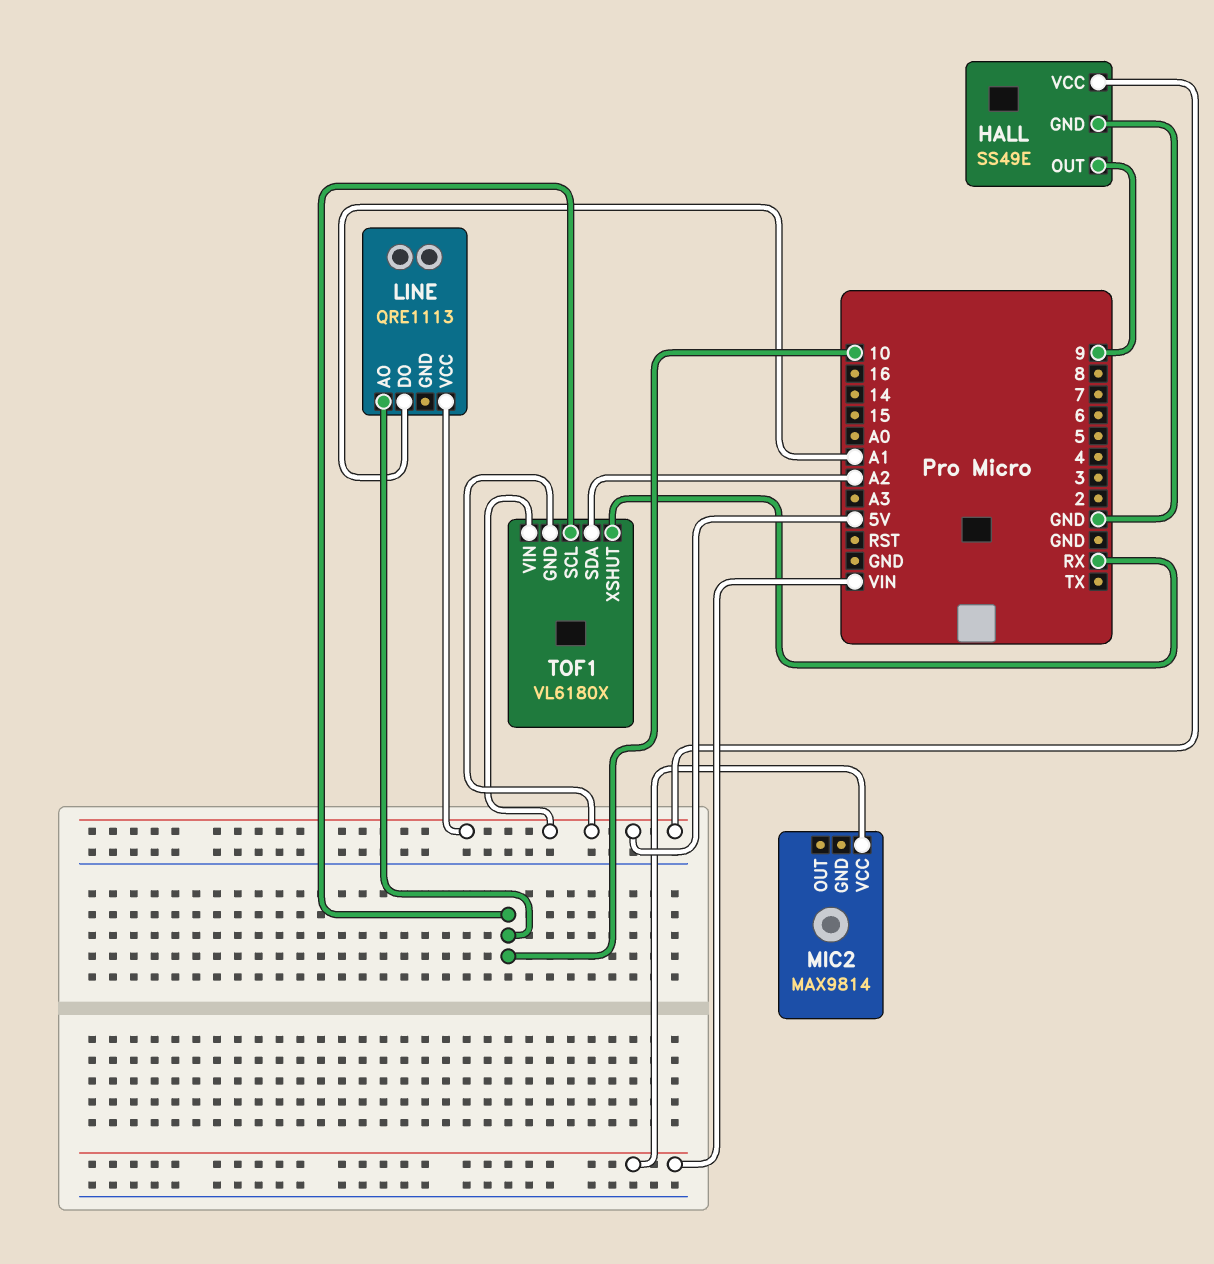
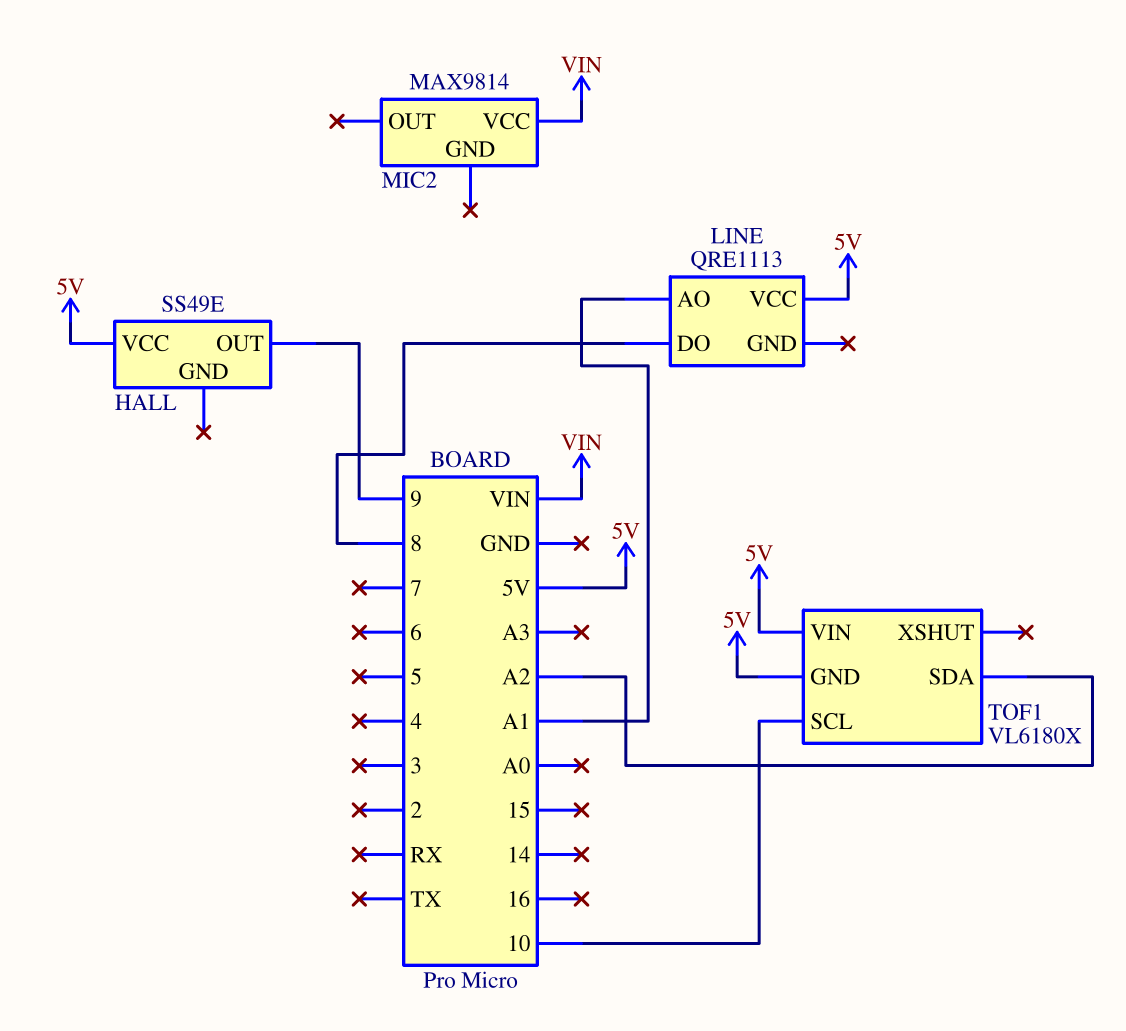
HALL pin GND: GND -> none
LINE pin AO: 10 -> A1
LINE pin DO: A1 -> 8
TOF1 pin XSHUT: RX -> none

